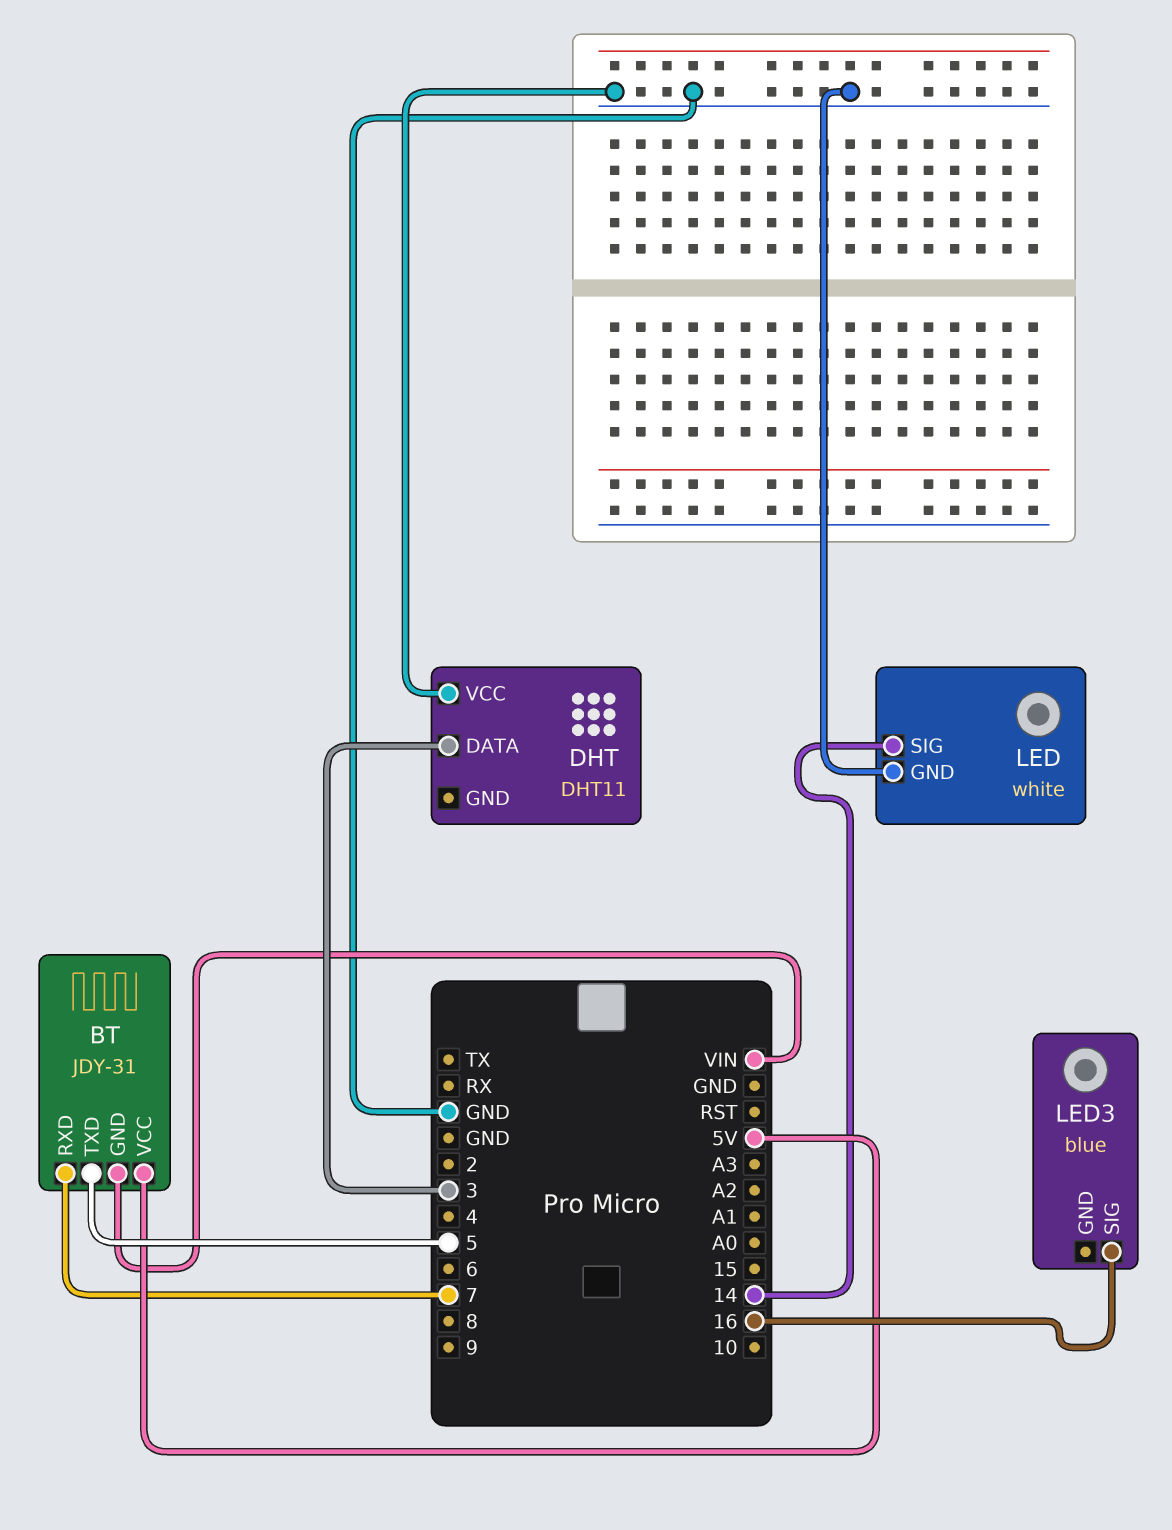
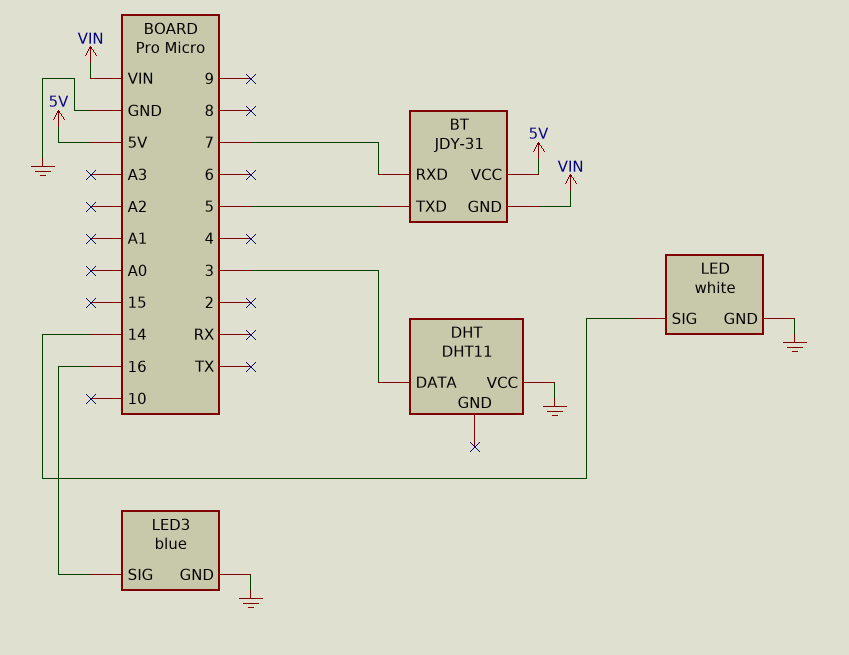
LED3 pin GND: none -> GND

